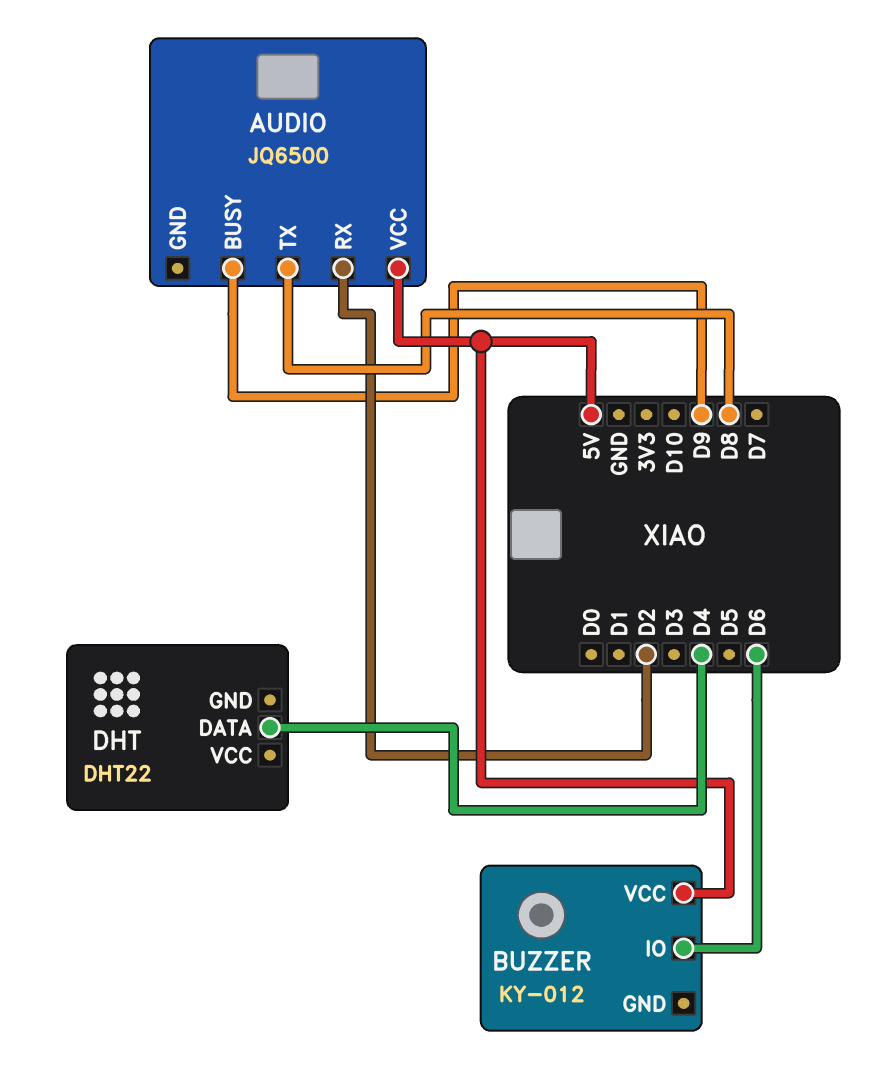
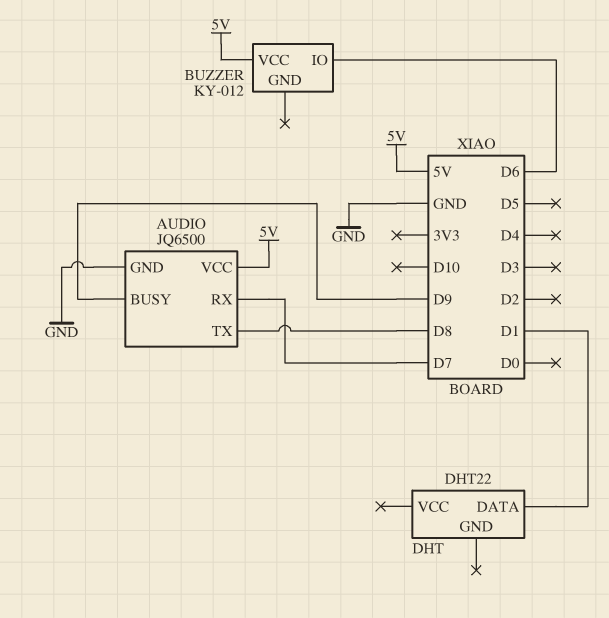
AUDIO pin GND: none -> GND
AUDIO pin RX: D2 -> D7
DHT pin DATA: D4 -> D1

